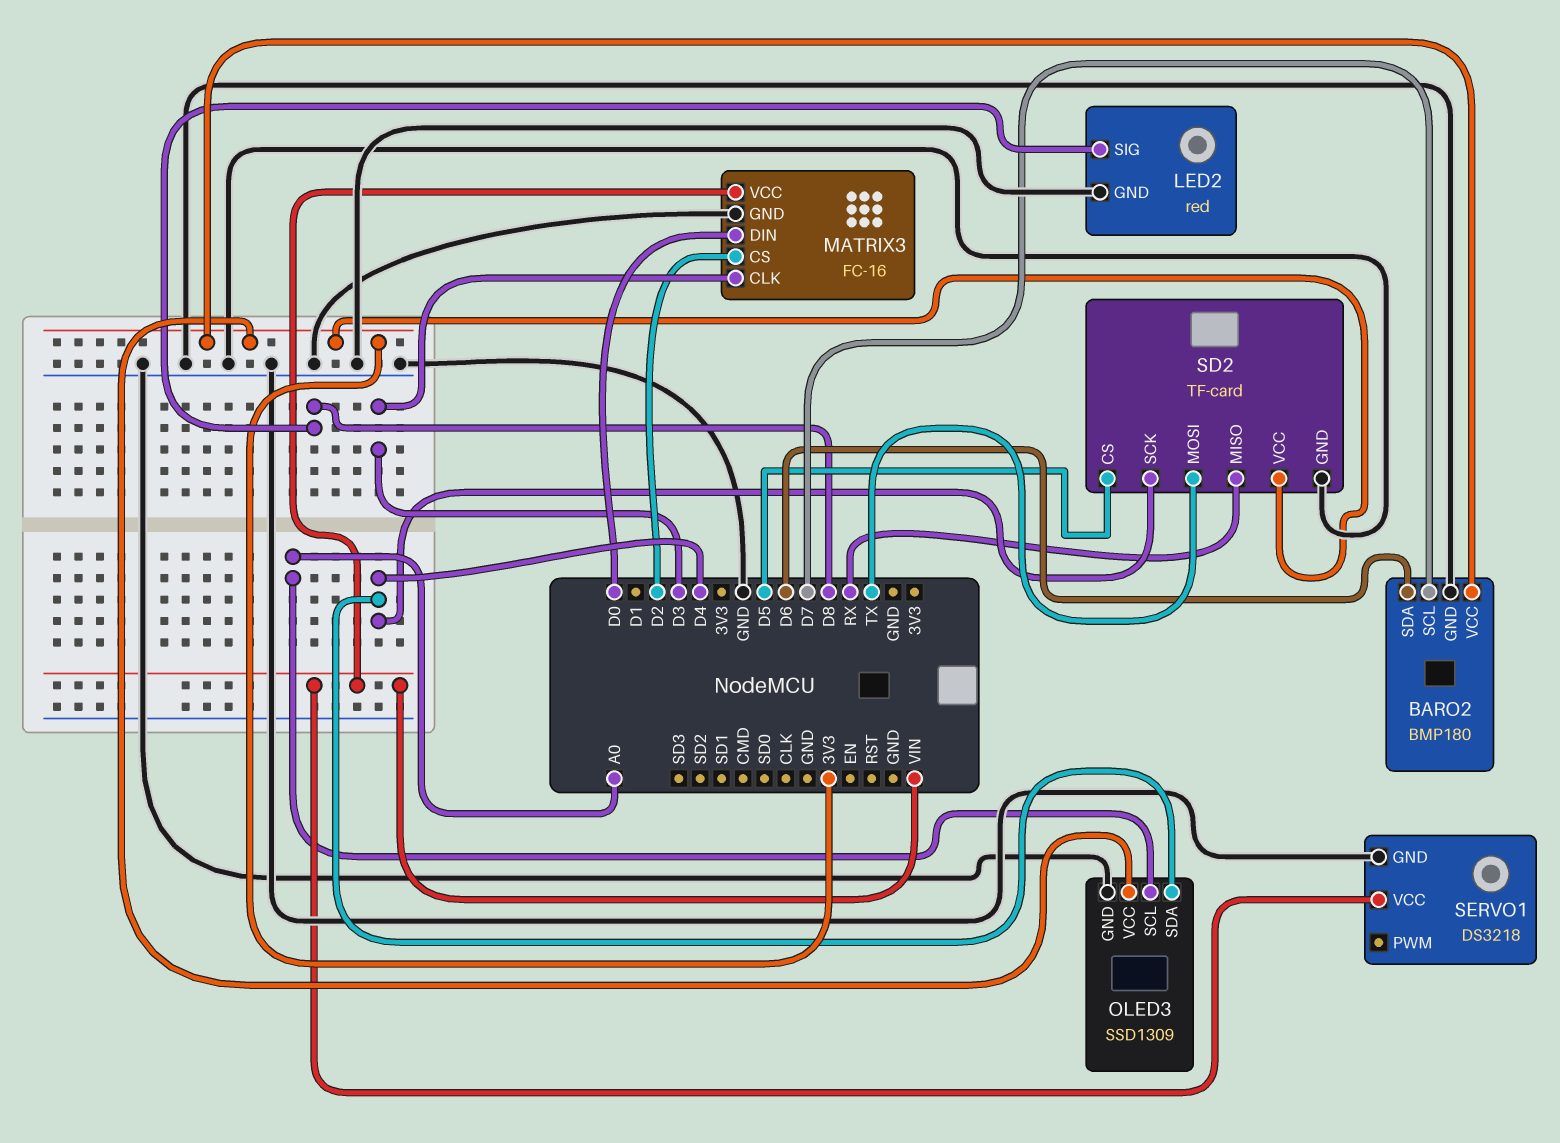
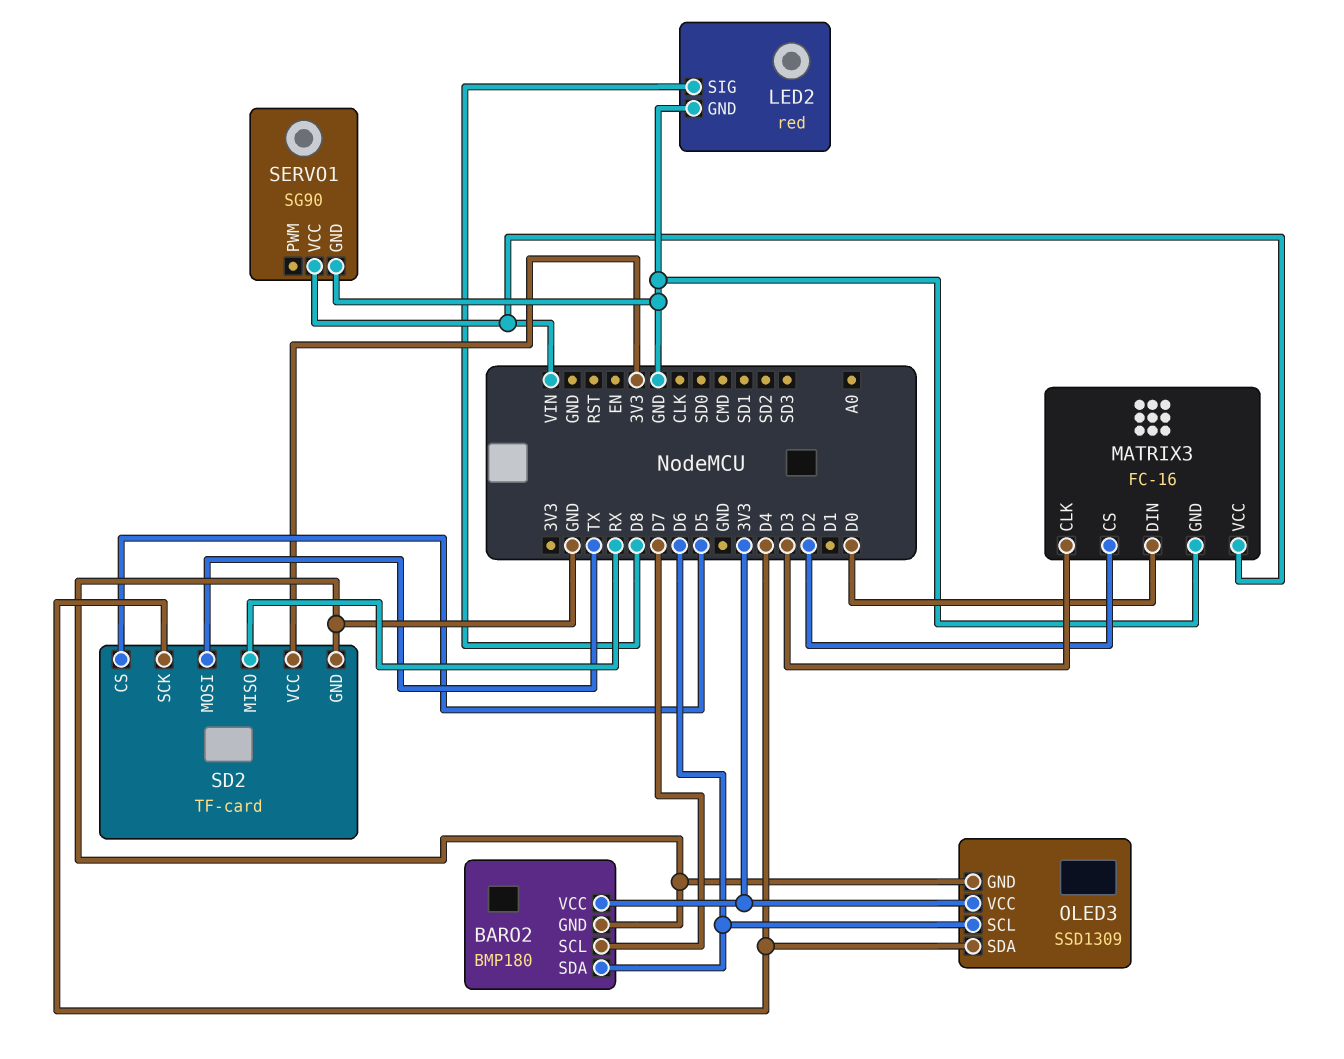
OLED3 pin SCL: A0 -> D6
SERVO1: DS3218 -> SG90

